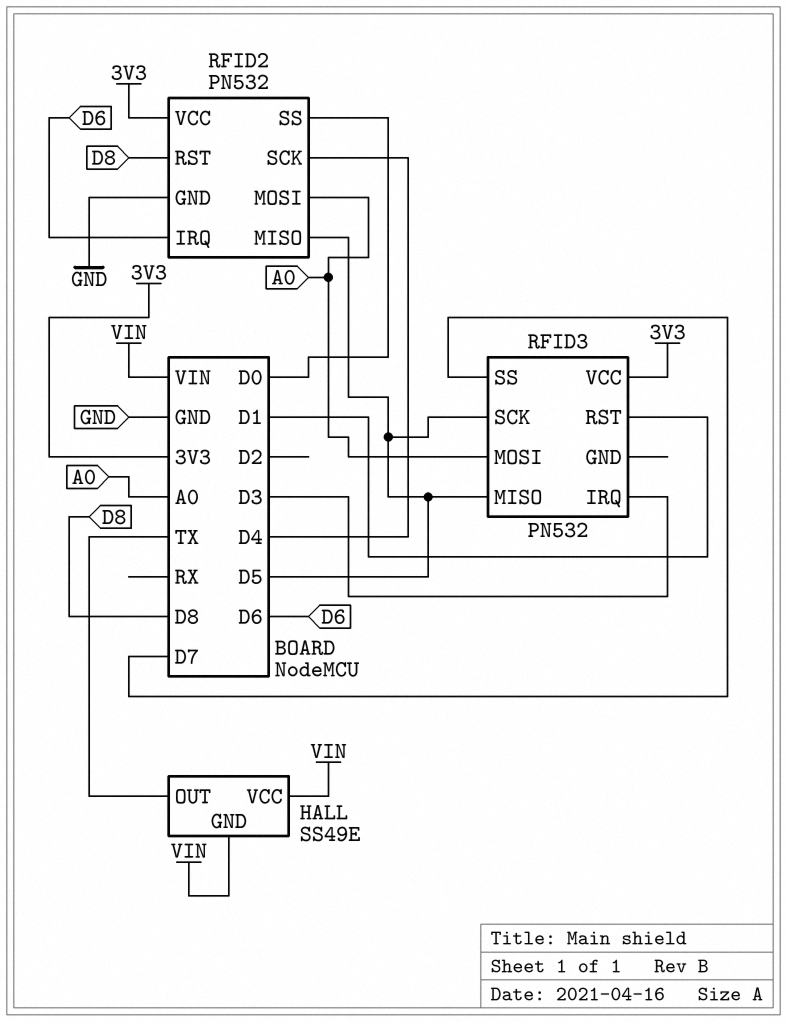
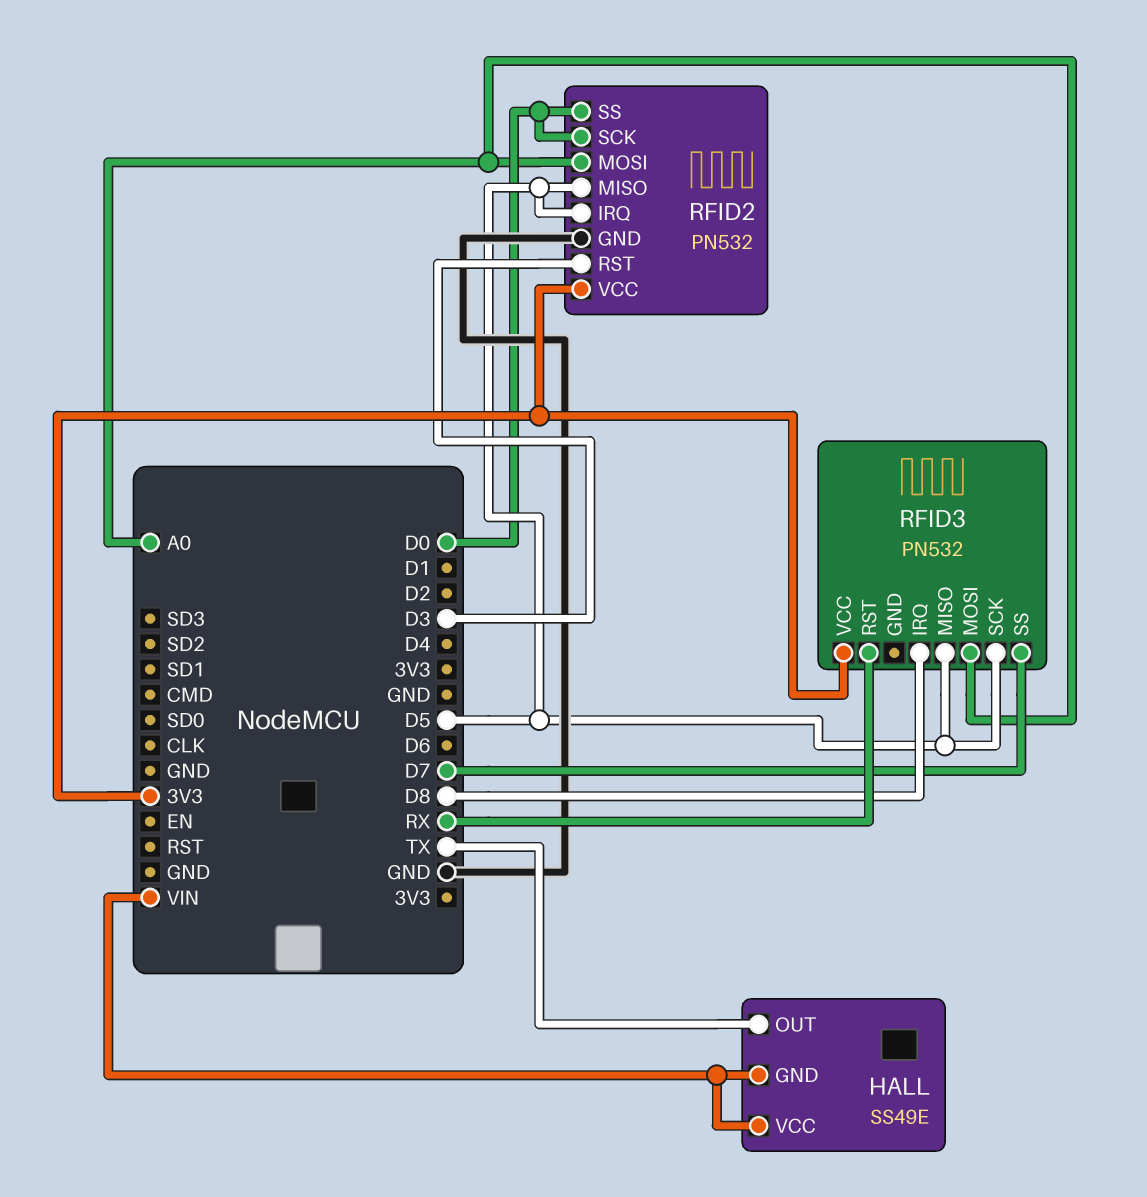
RFID2 pin IRQ: D6 -> D5
RFID2 pin RST: D8 -> D3
RFID2 pin SCK: D4 -> D0
RFID3 pin IRQ: D3 -> D8
RFID3 pin RST: D1 -> RX

